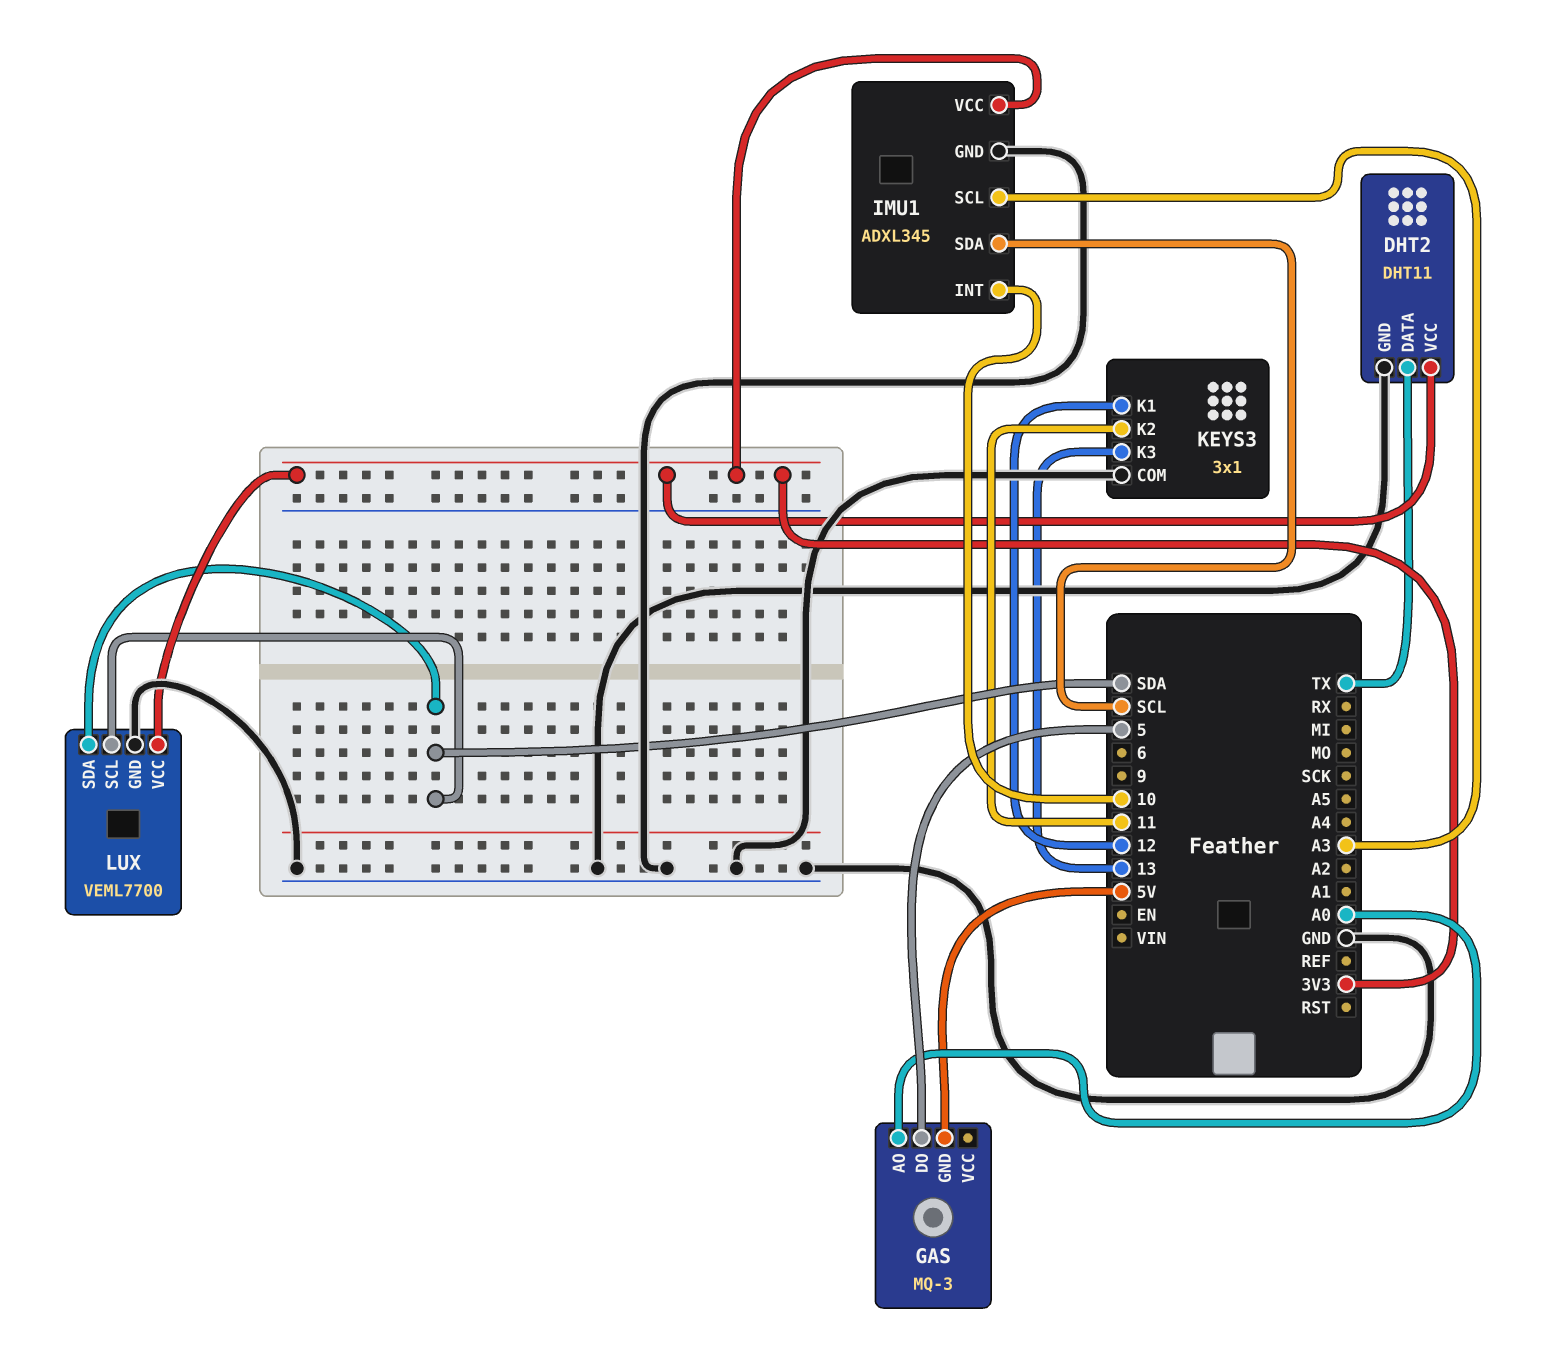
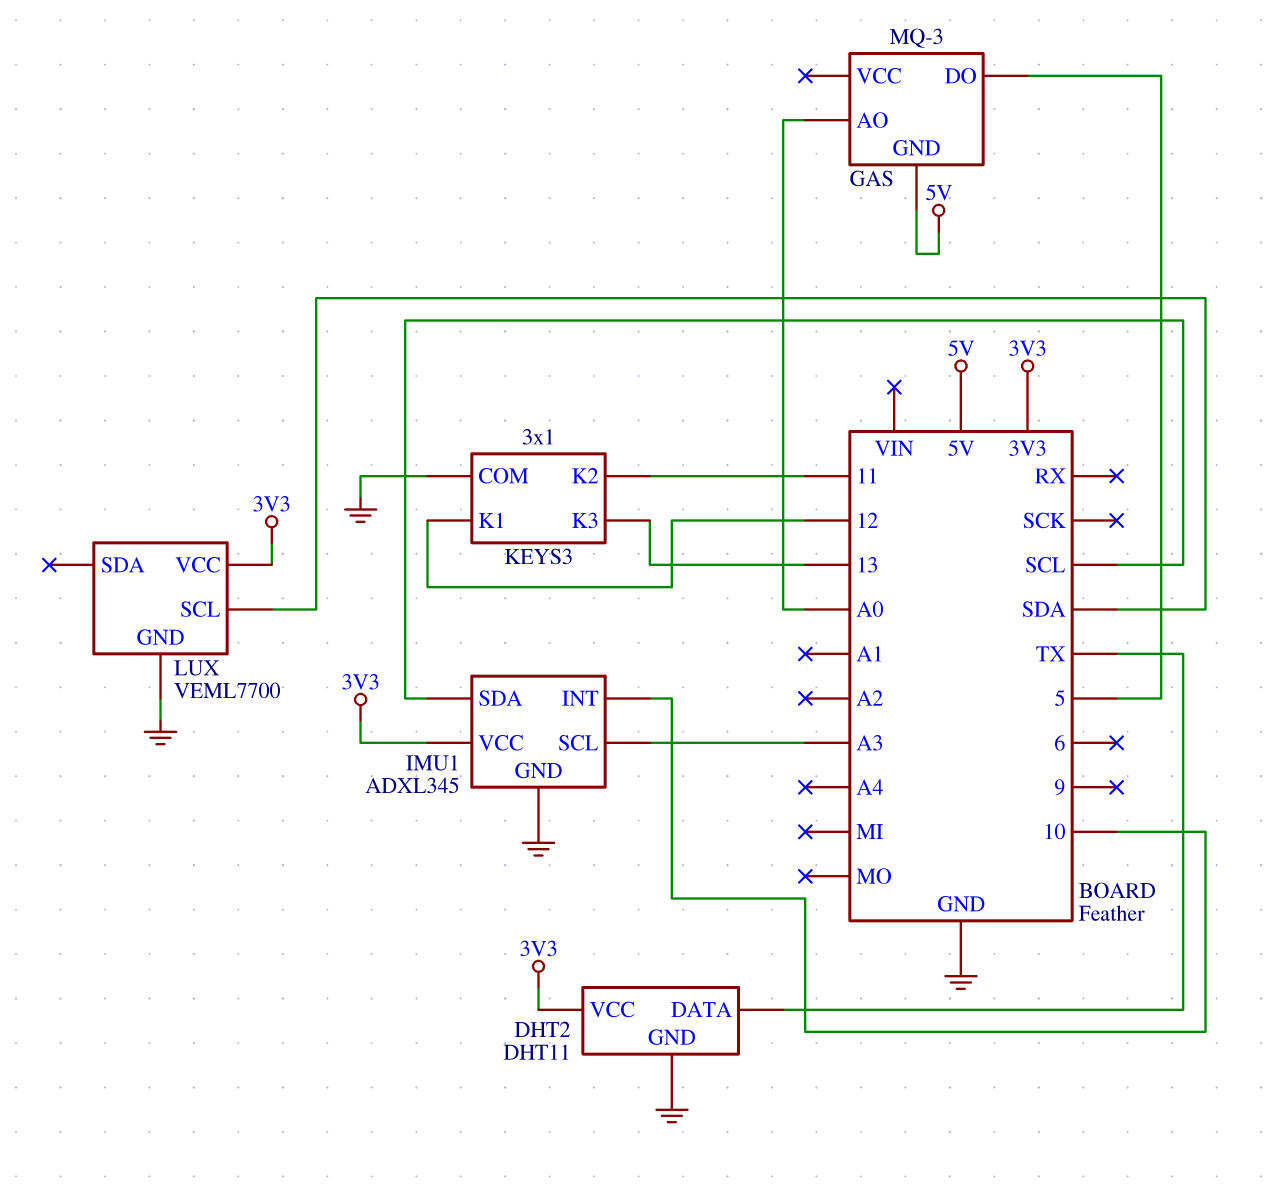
LUX pin SDA: SDA -> none

